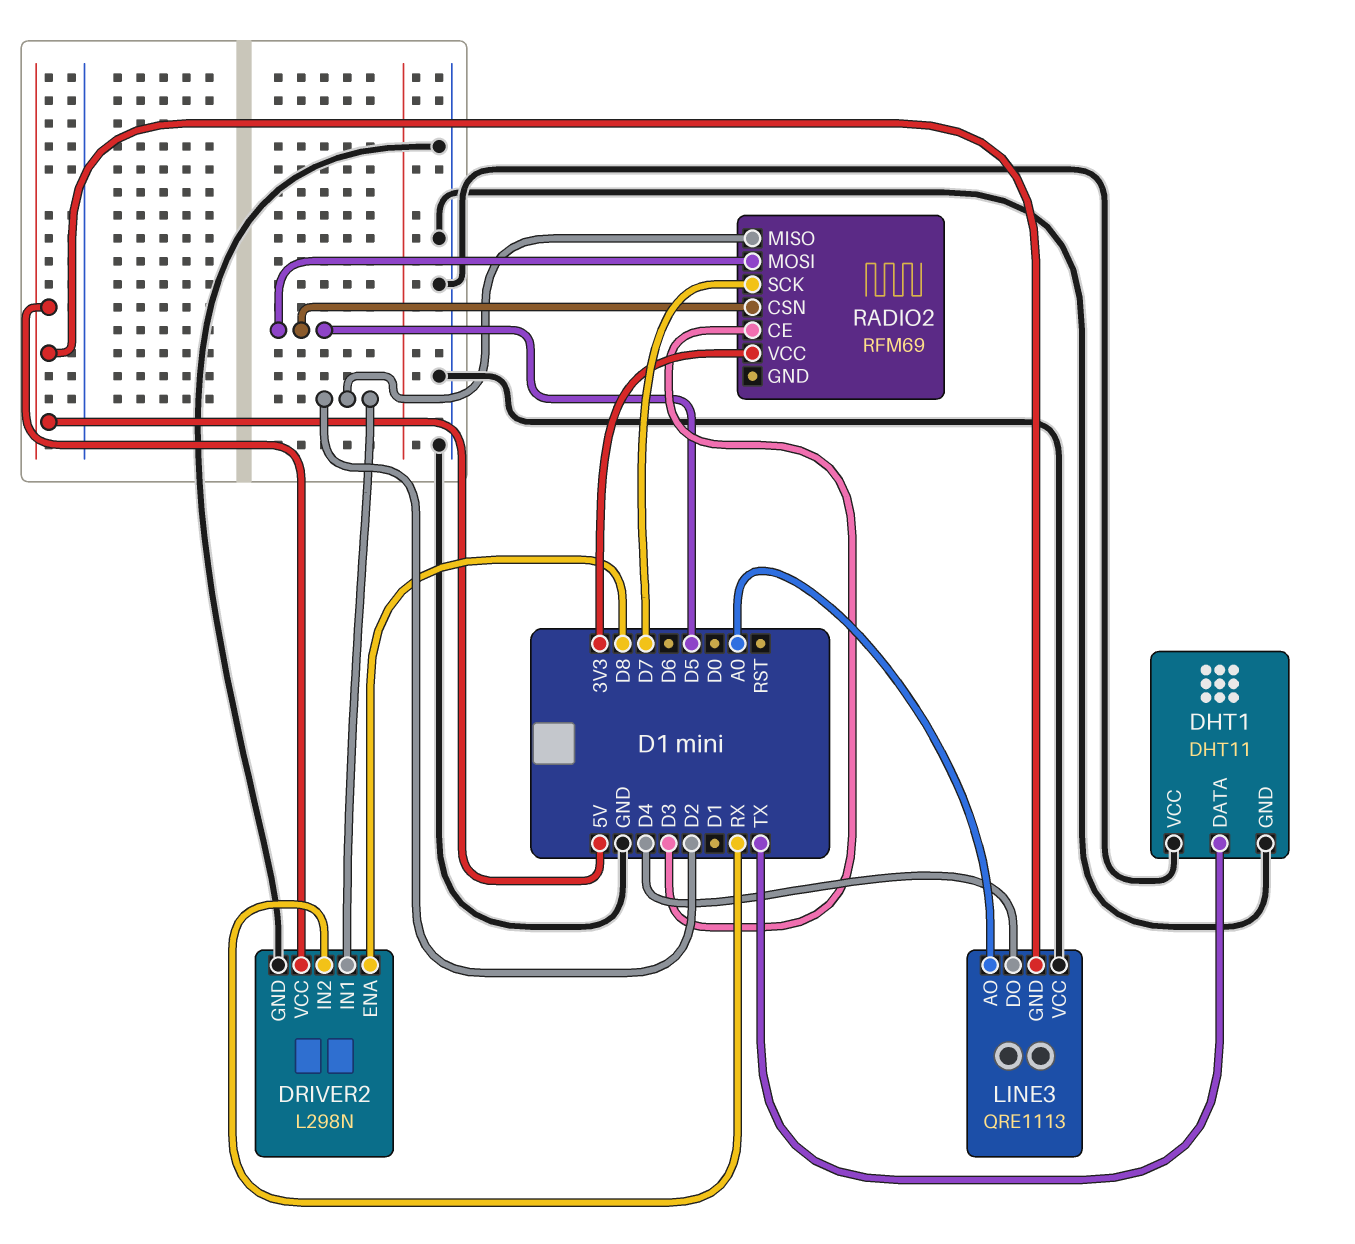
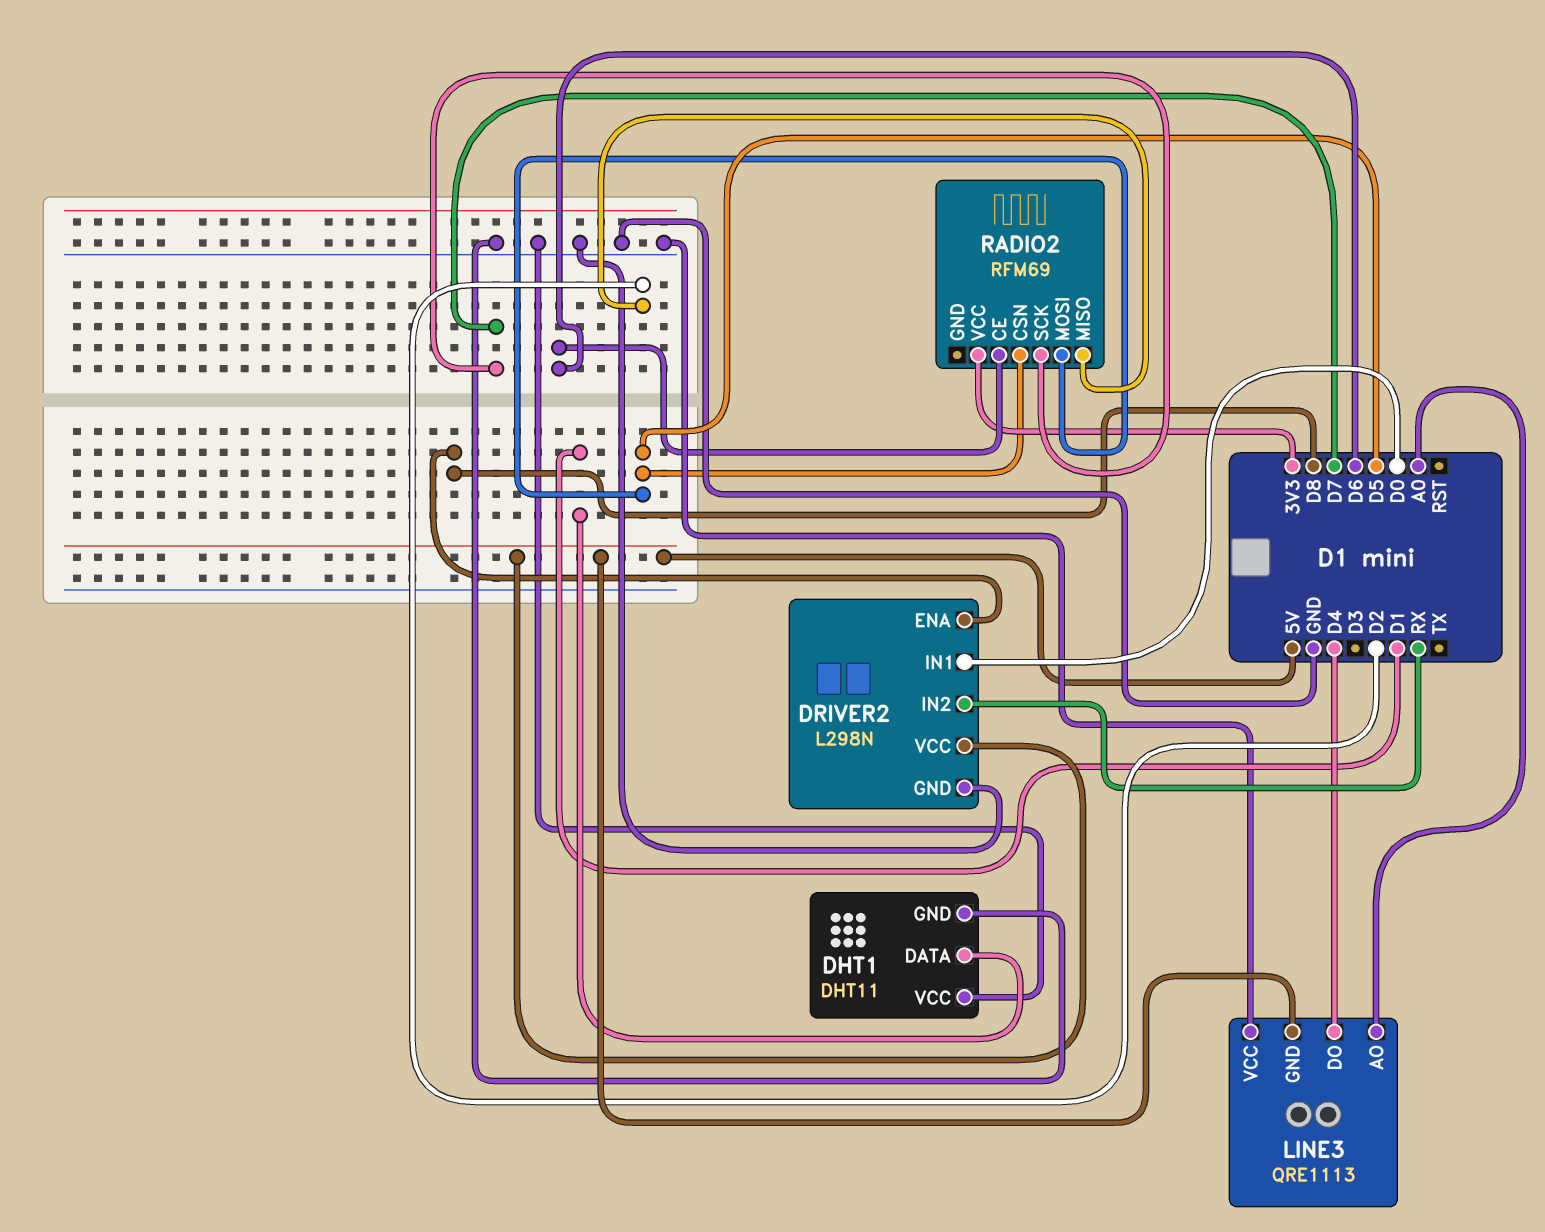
DHT1 pin DATA: TX -> D1
DRIVER2 pin IN1: D2 -> D0
RADIO2 pin CE: D3 -> D6

